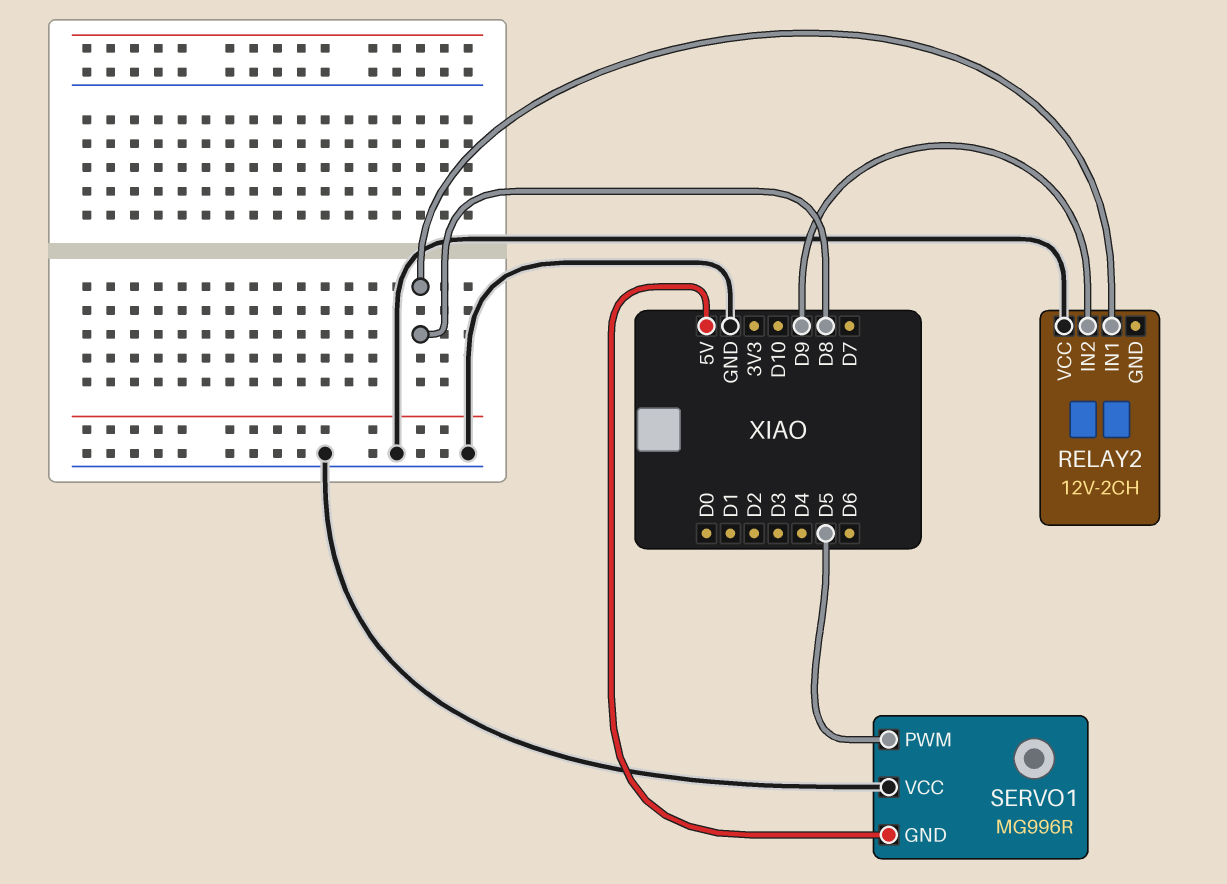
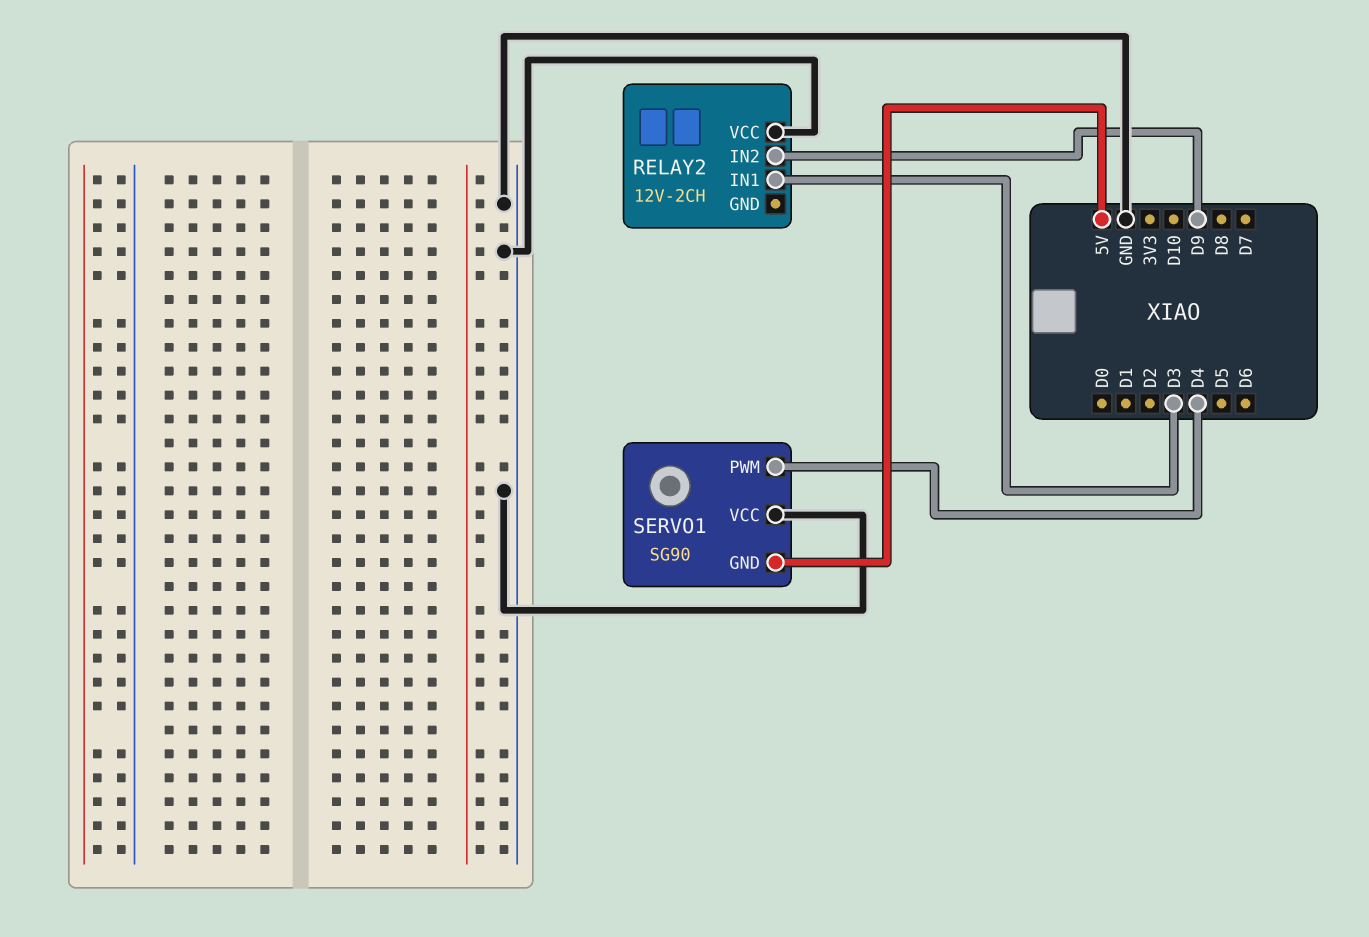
RELAY2 pin IN1: D8 -> D3
SERVO1: MG996R -> SG90
SERVO1 pin PWM: D5 -> D4

